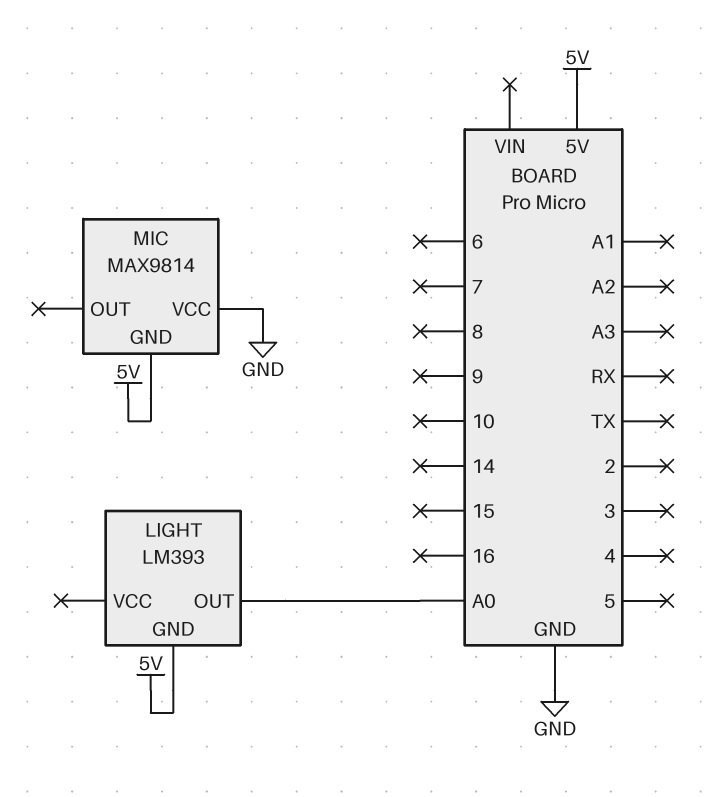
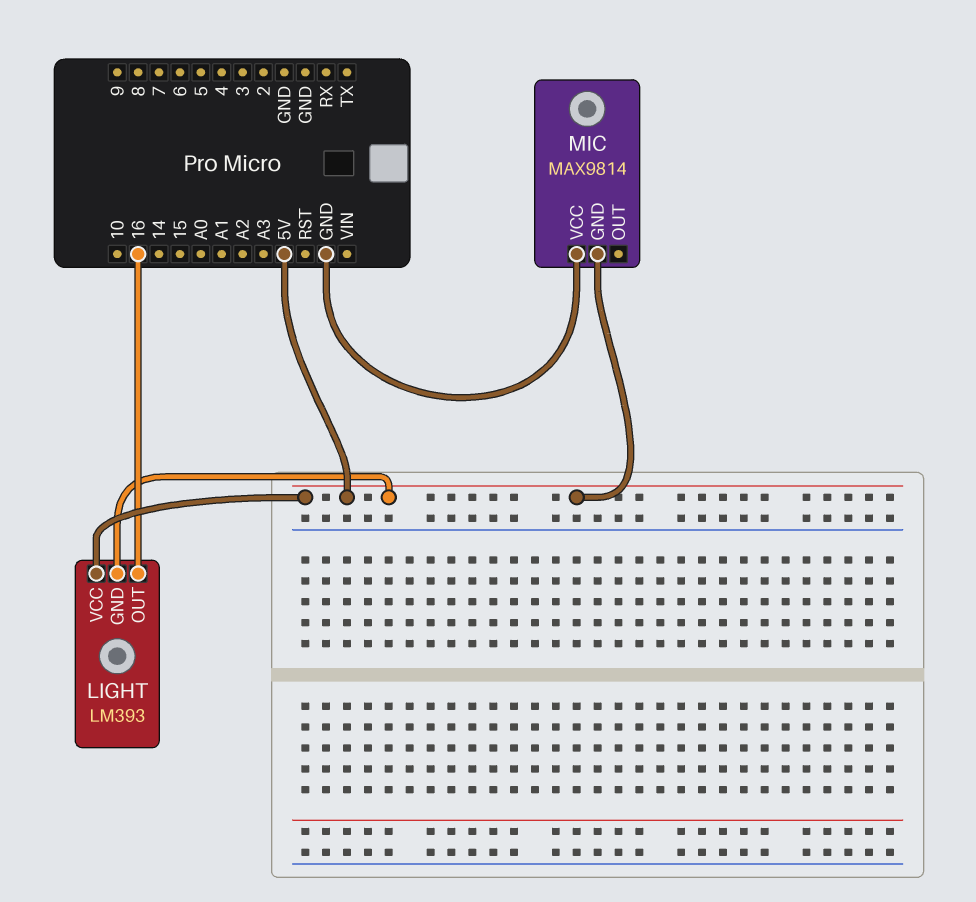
LIGHT pin OUT: A0 -> 16
LIGHT pin VCC: none -> 5V

